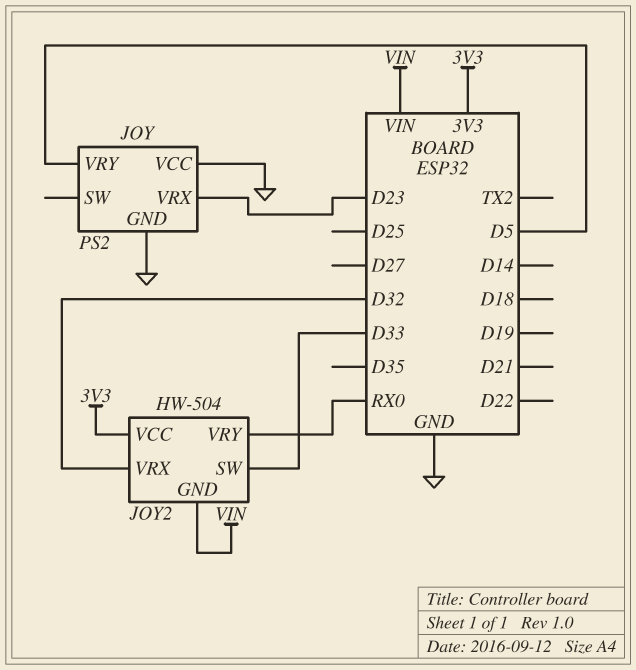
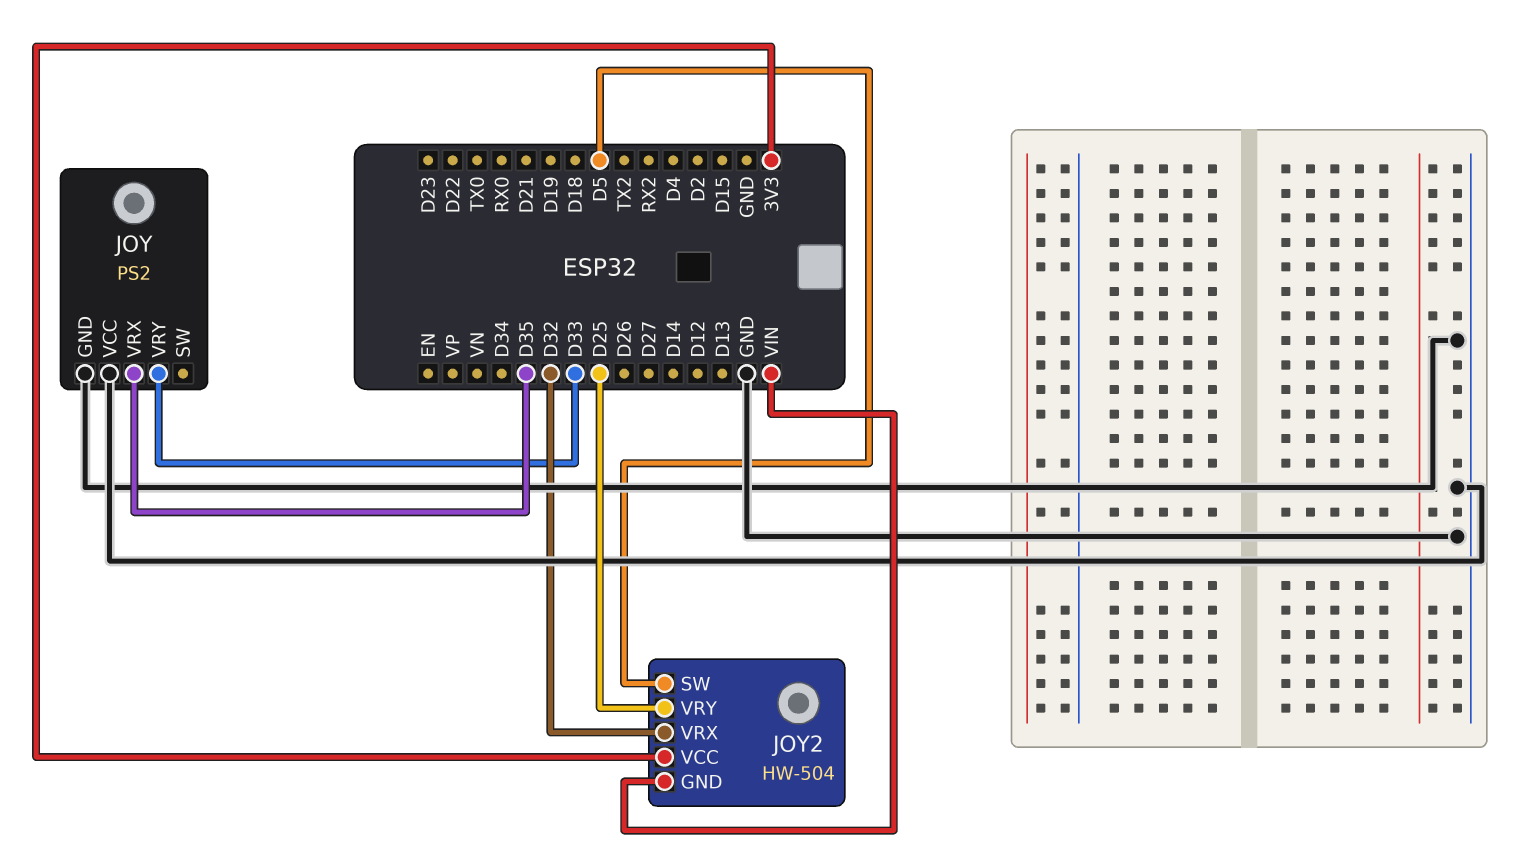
JOY pin VRX: D23 -> D35
JOY pin VRY: D5 -> D33
JOY2 pin SW: D33 -> D5
JOY2 pin VRY: RX0 -> D25

